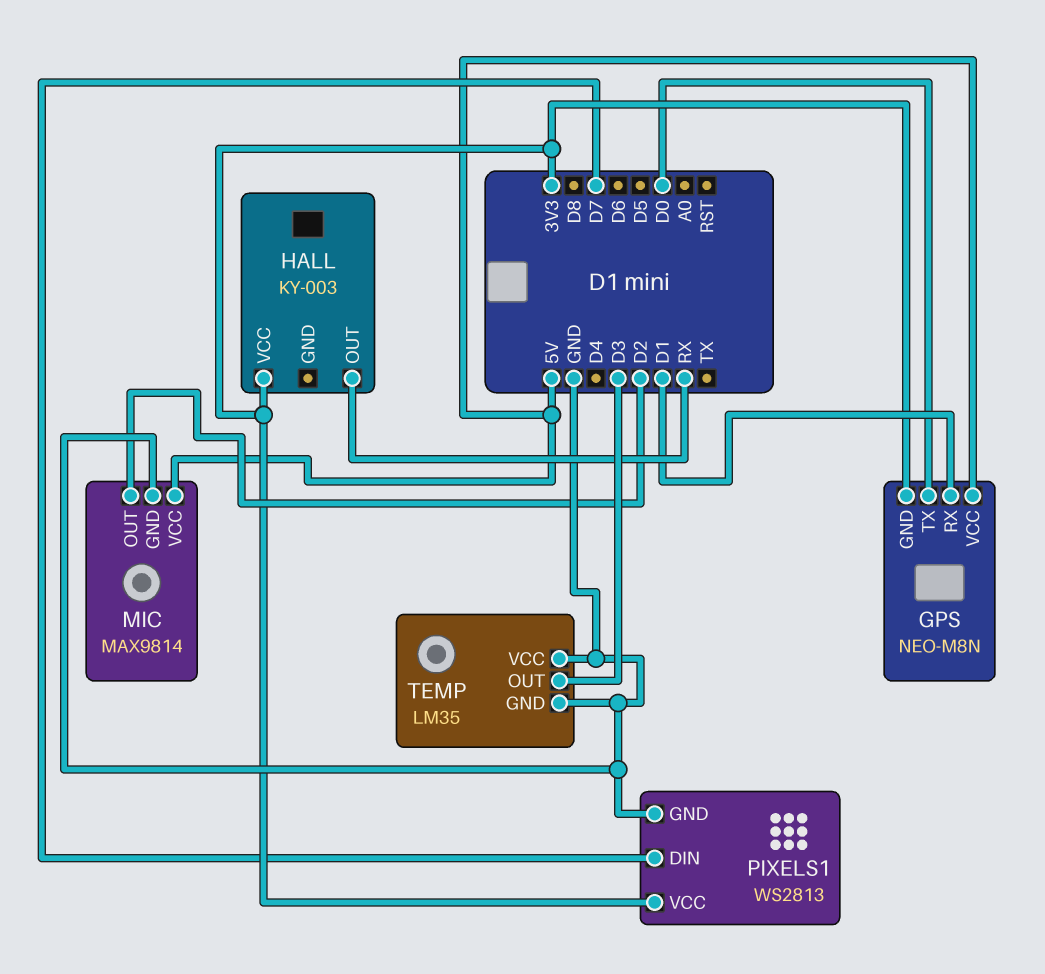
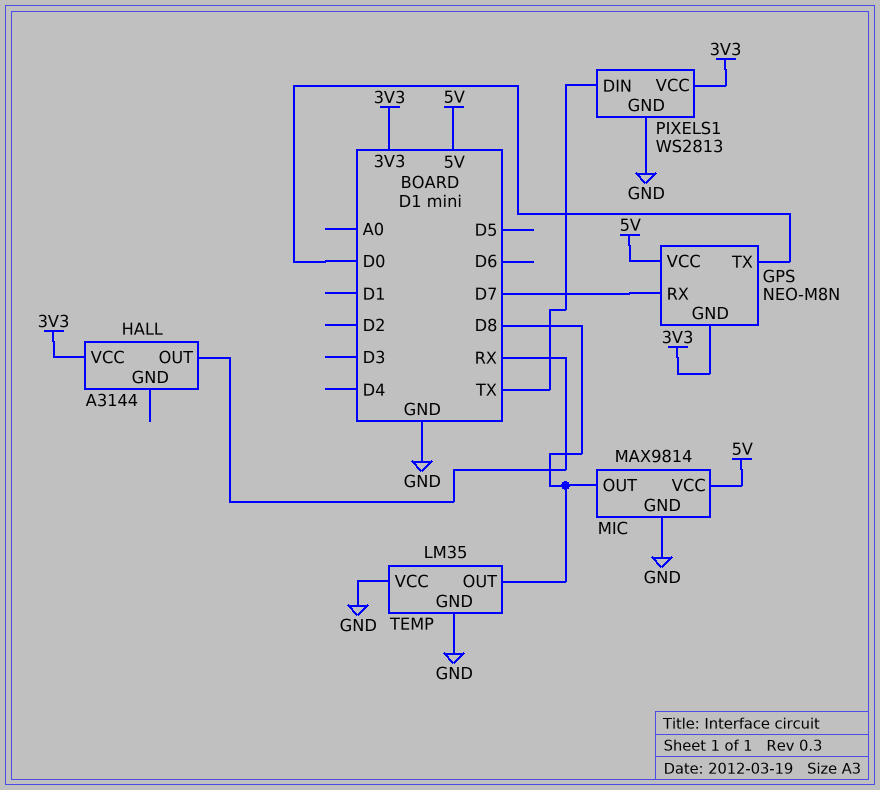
GPS pin RX: D1 -> D7
HALL: KY-003 -> A3144
MIC pin OUT: D2 -> D8
PIXELS1 pin DIN: D7 -> TX
TEMP pin OUT: D3 -> D8

